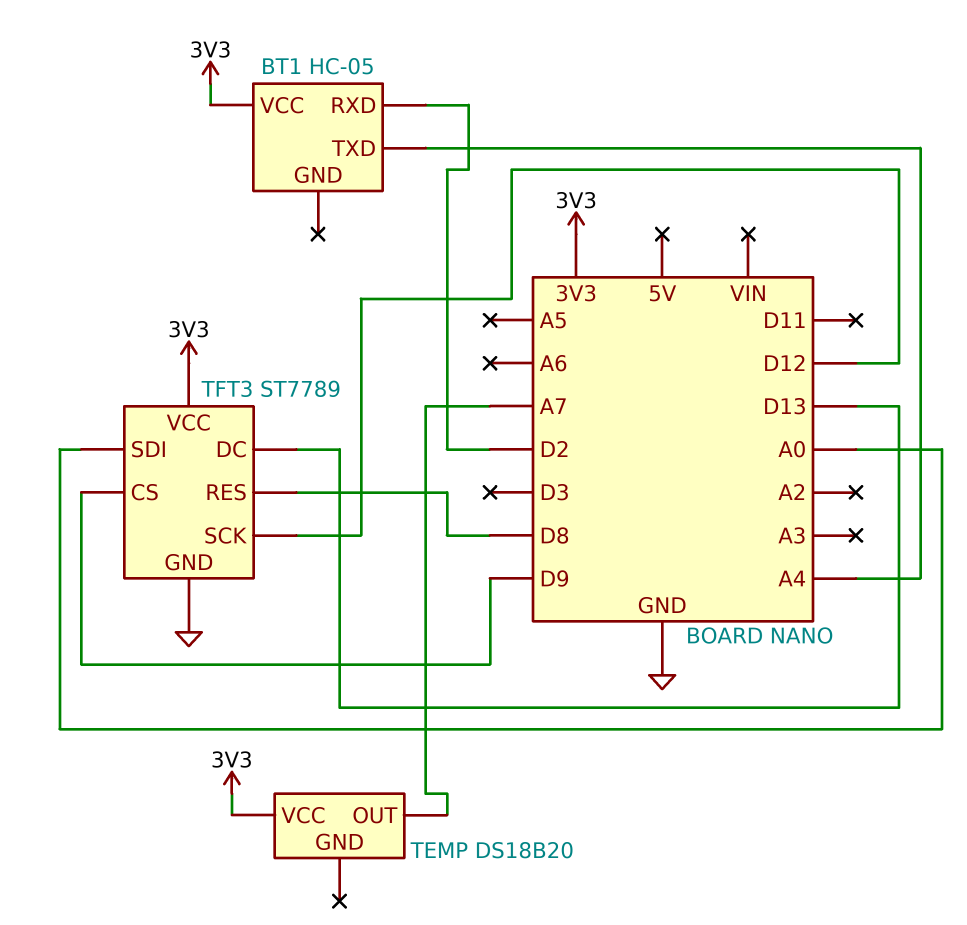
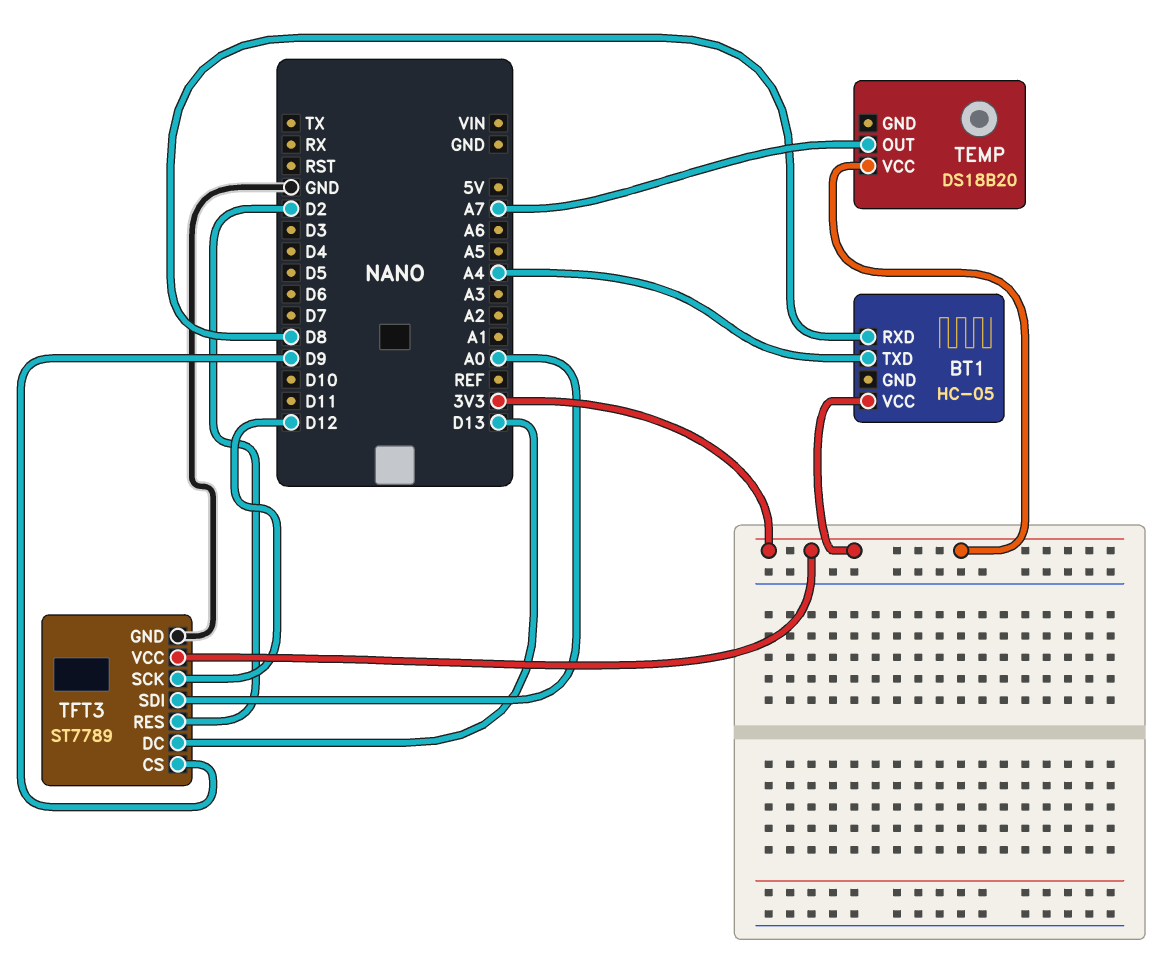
BT1 pin RXD: D2 -> D8
TFT3 pin RES: D8 -> D2

